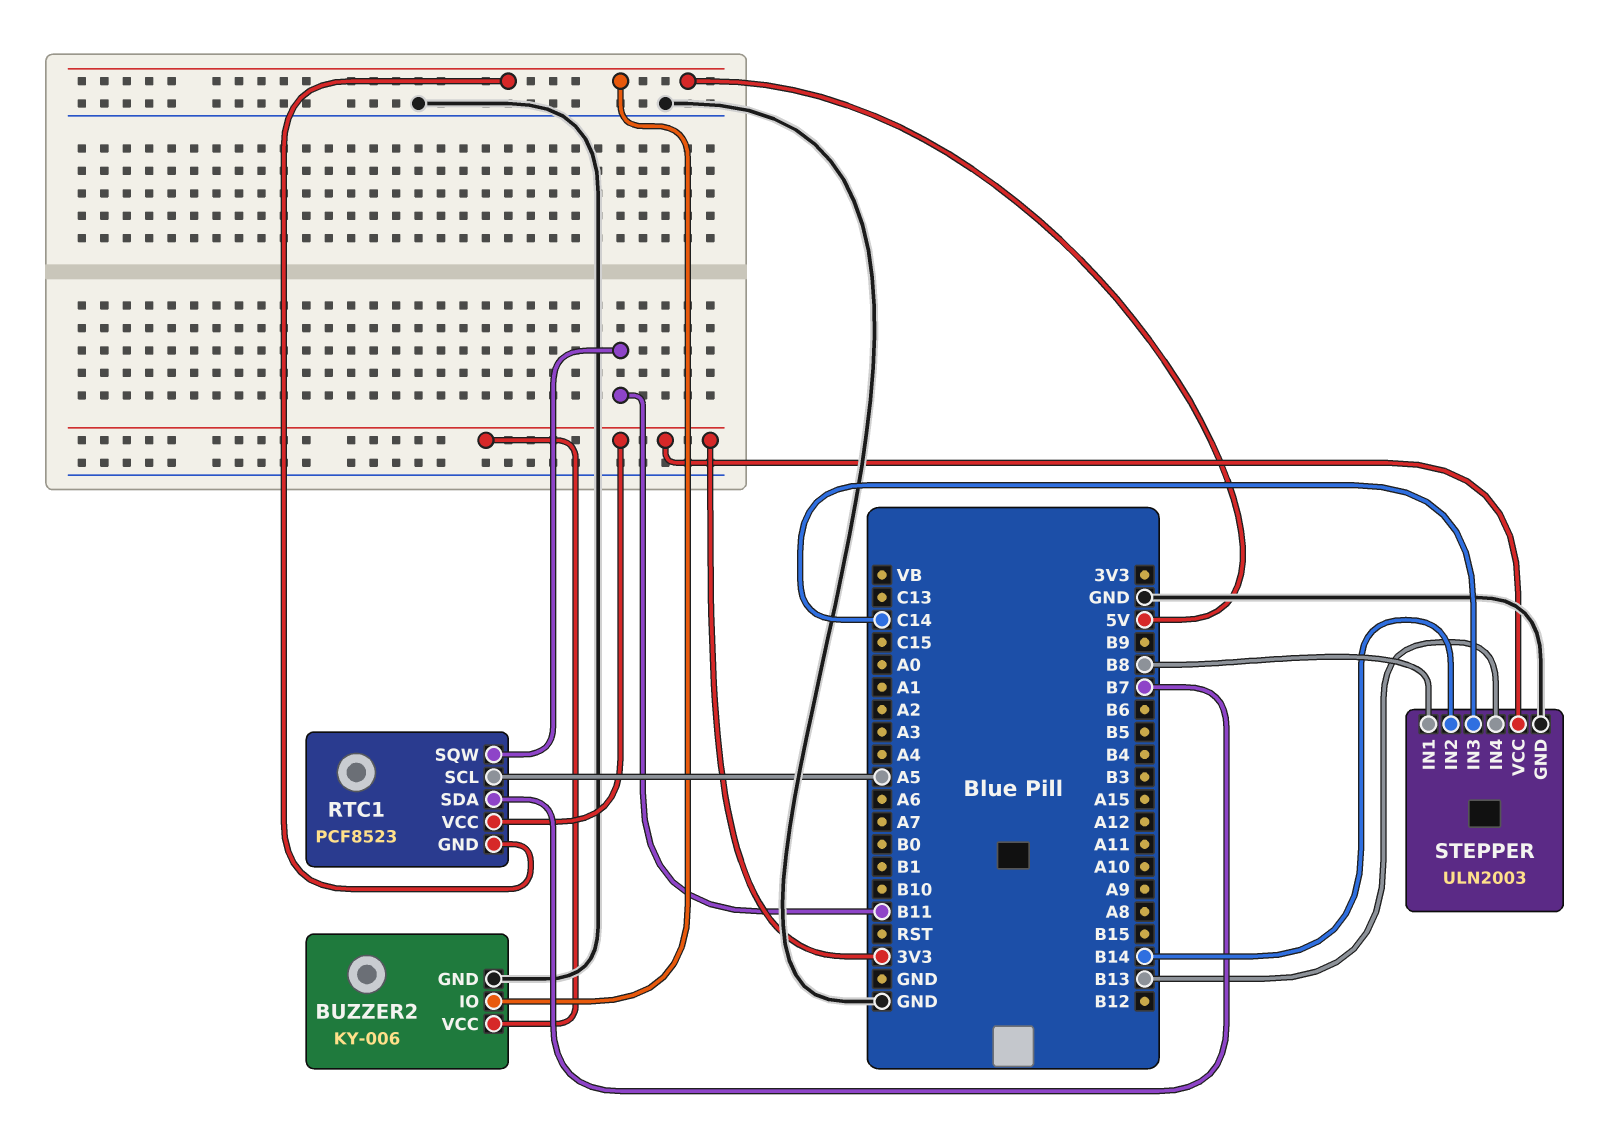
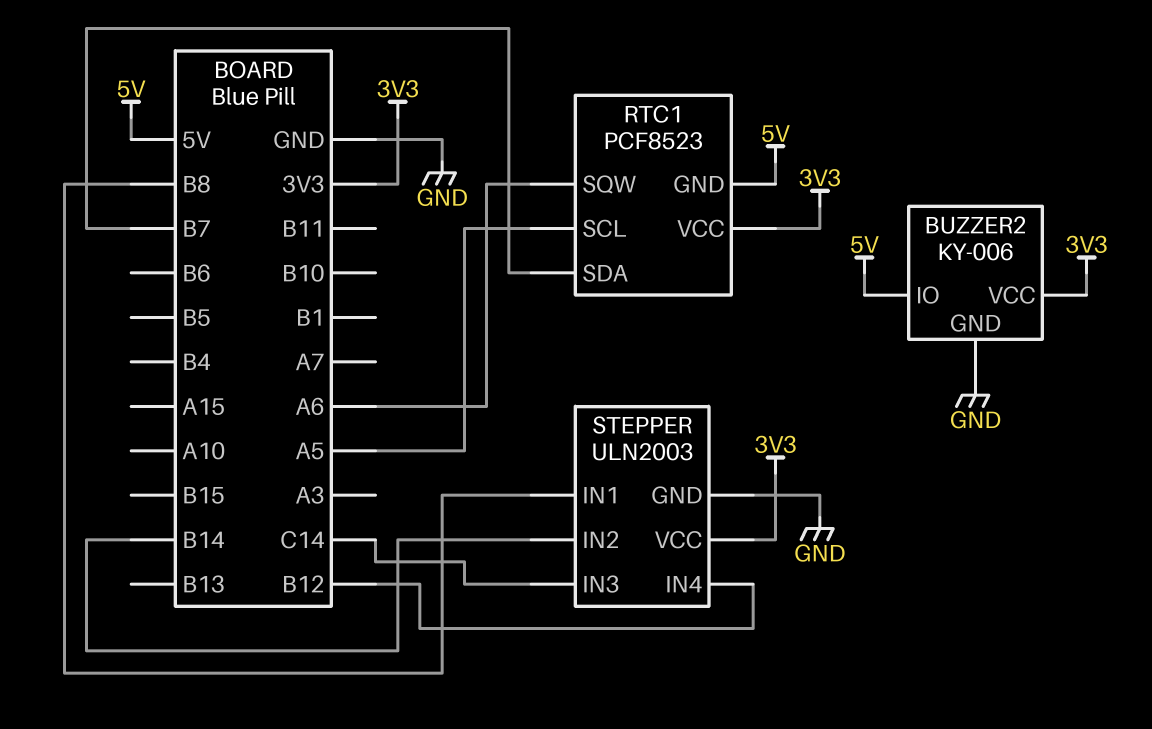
RTC1 pin SQW: B11 -> A6
STEPPER pin IN4: B13 -> B12

